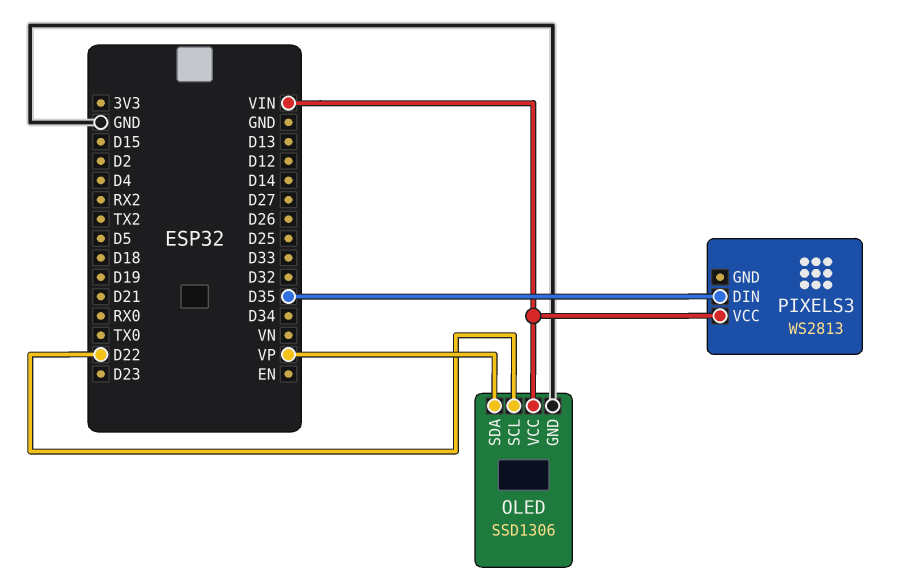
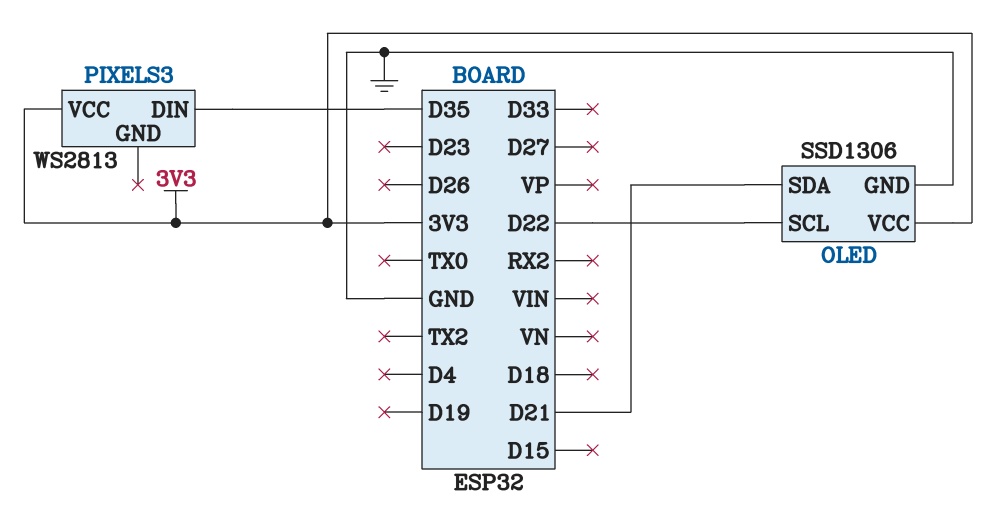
OLED pin SDA: VP -> D21
OLED pin VCC: VIN -> 3V3
PIXELS3 pin VCC: VIN -> 3V3

